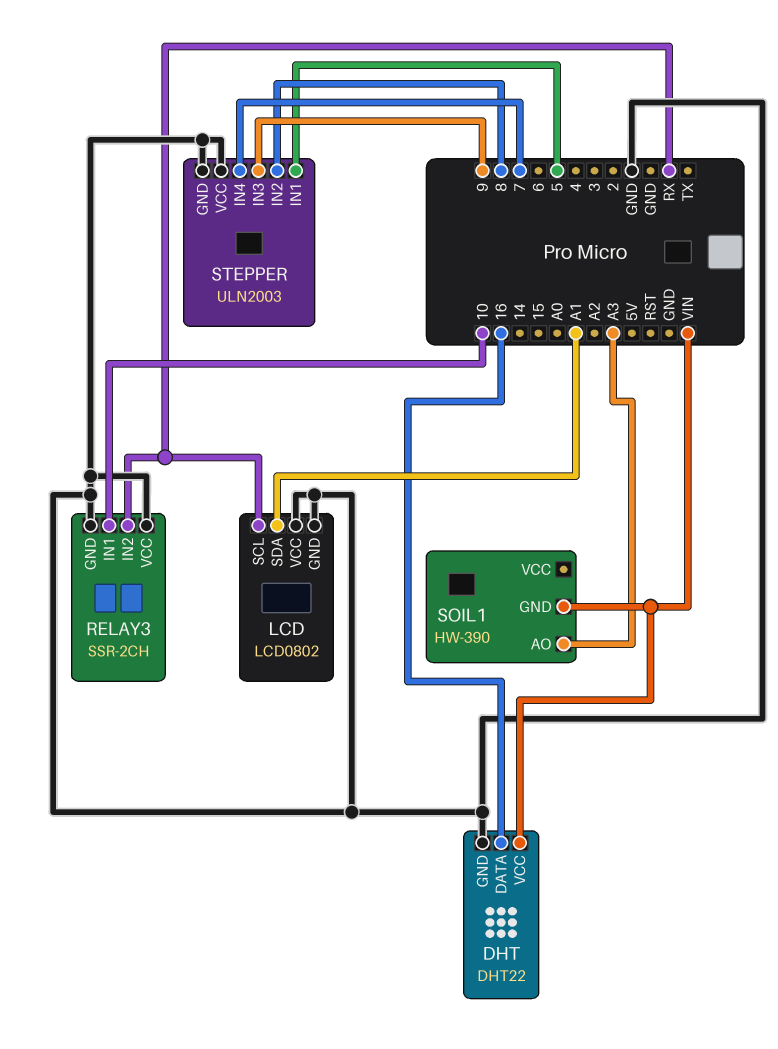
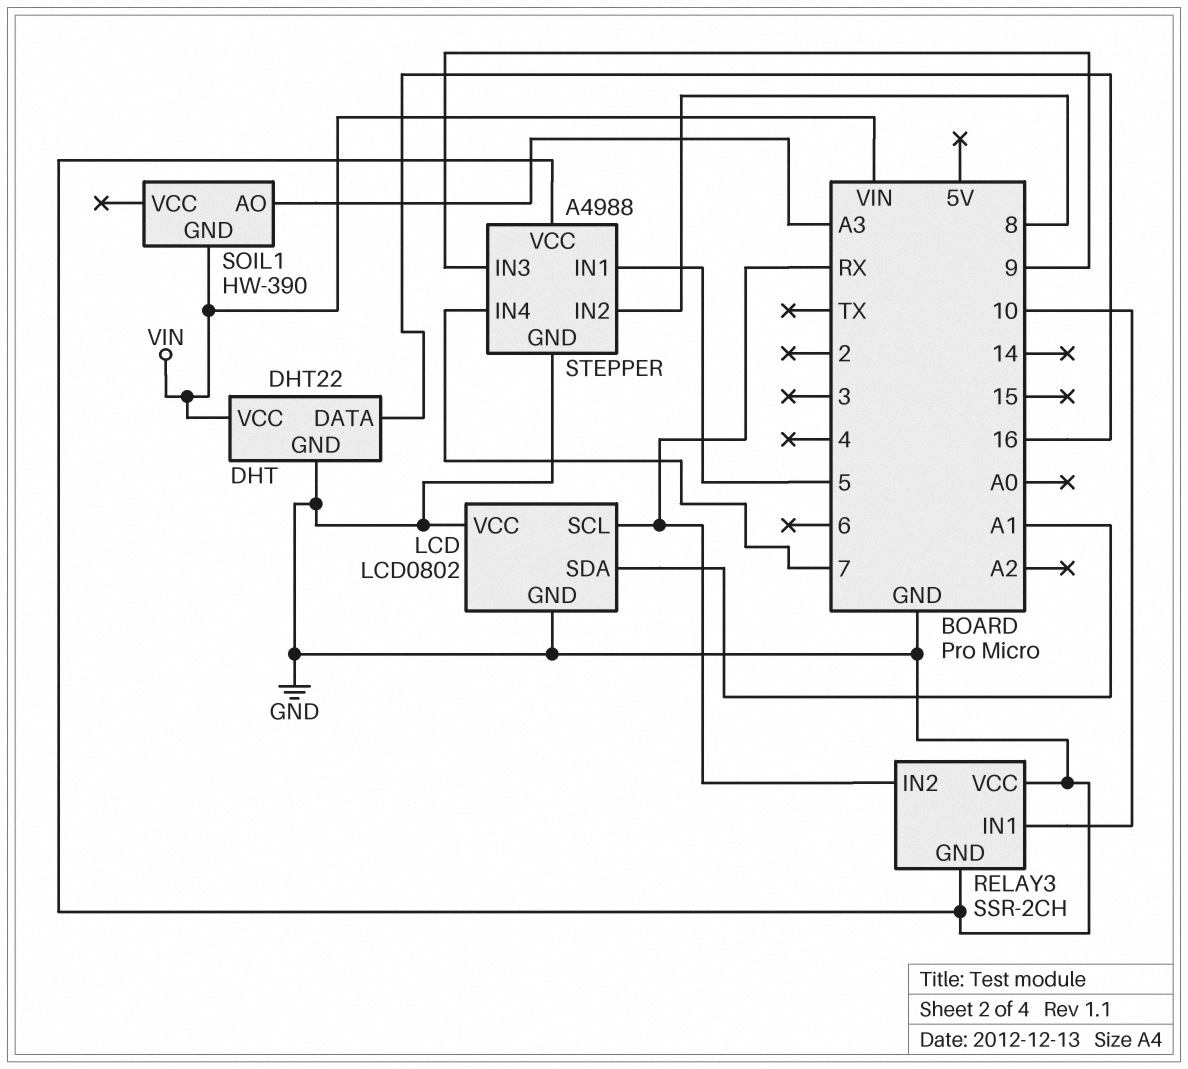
STEPPER: ULN2003 -> A4988

